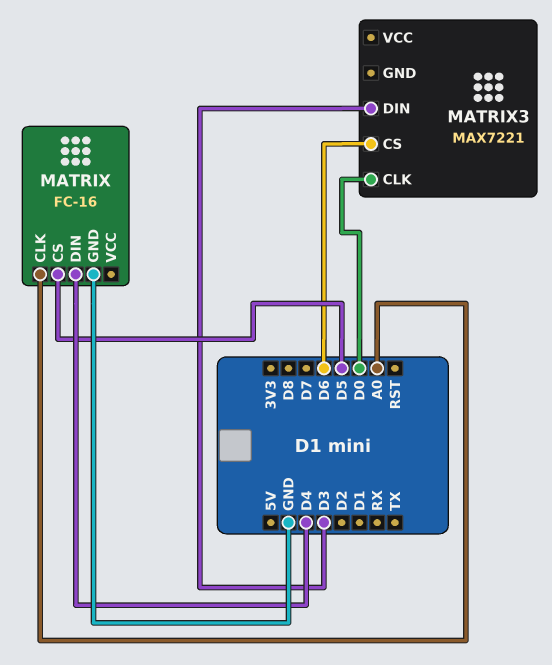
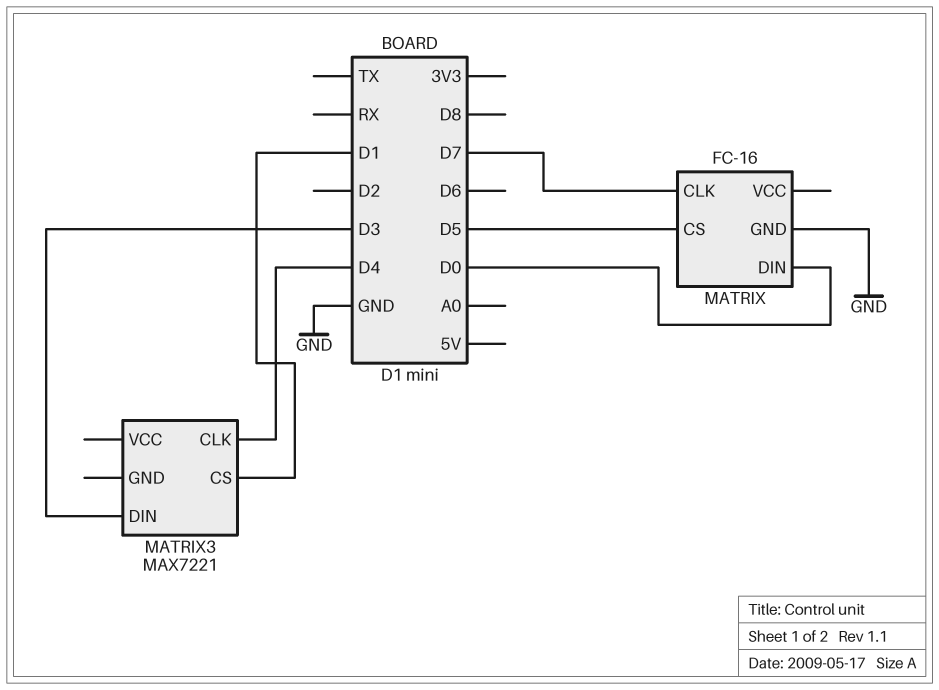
MATRIX pin CLK: A0 -> D7
MATRIX pin DIN: D4 -> D0
MATRIX3 pin CLK: D0 -> D4
MATRIX3 pin CS: D6 -> D1

